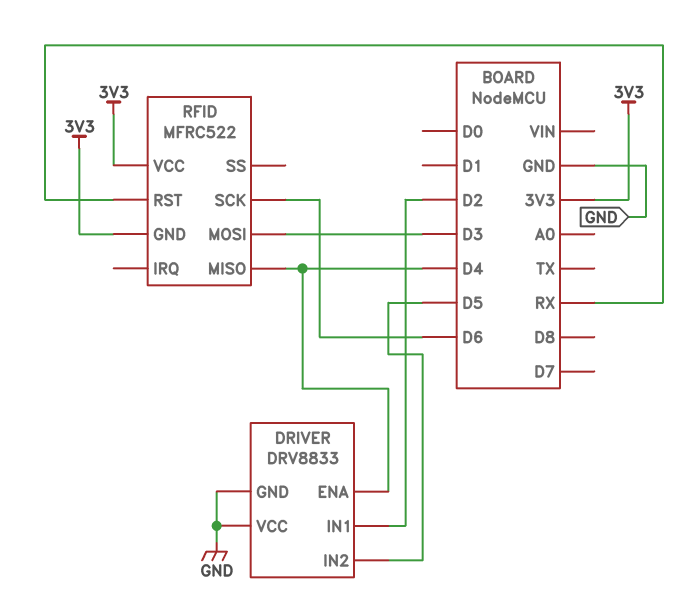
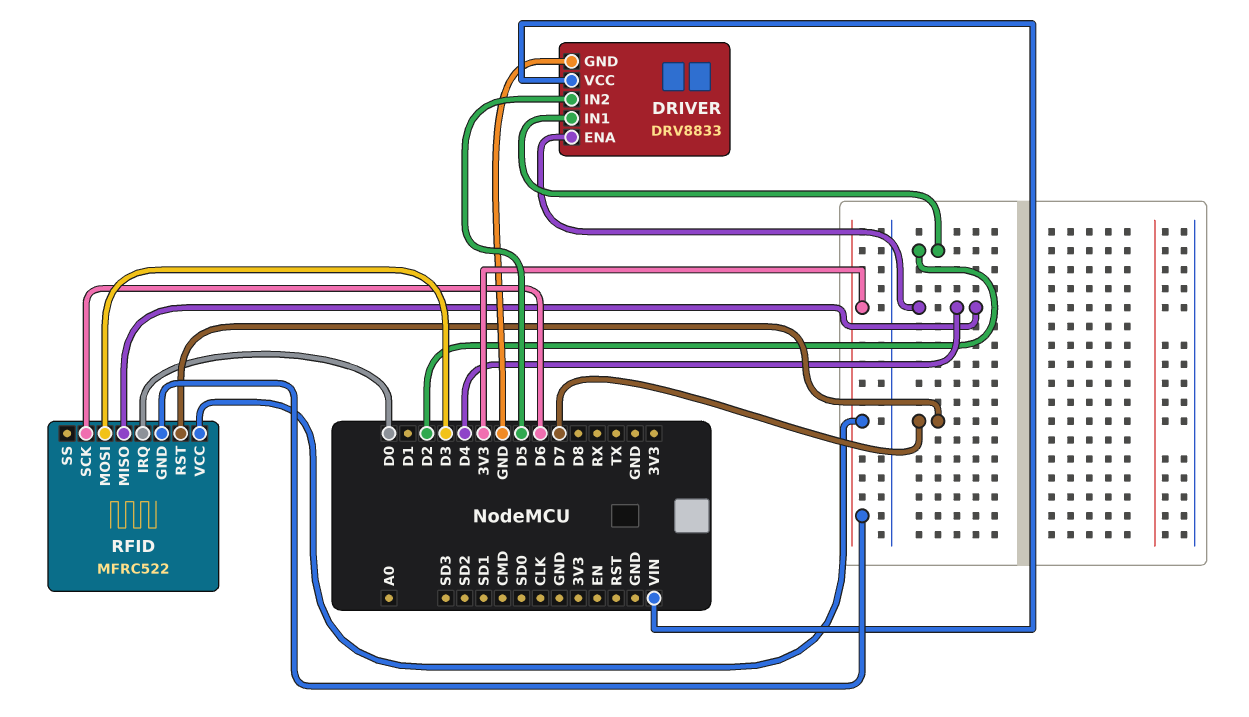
DRIVER pin VCC: GND -> VIN
RFID pin IRQ: none -> D0
RFID pin RST: RX -> D7

